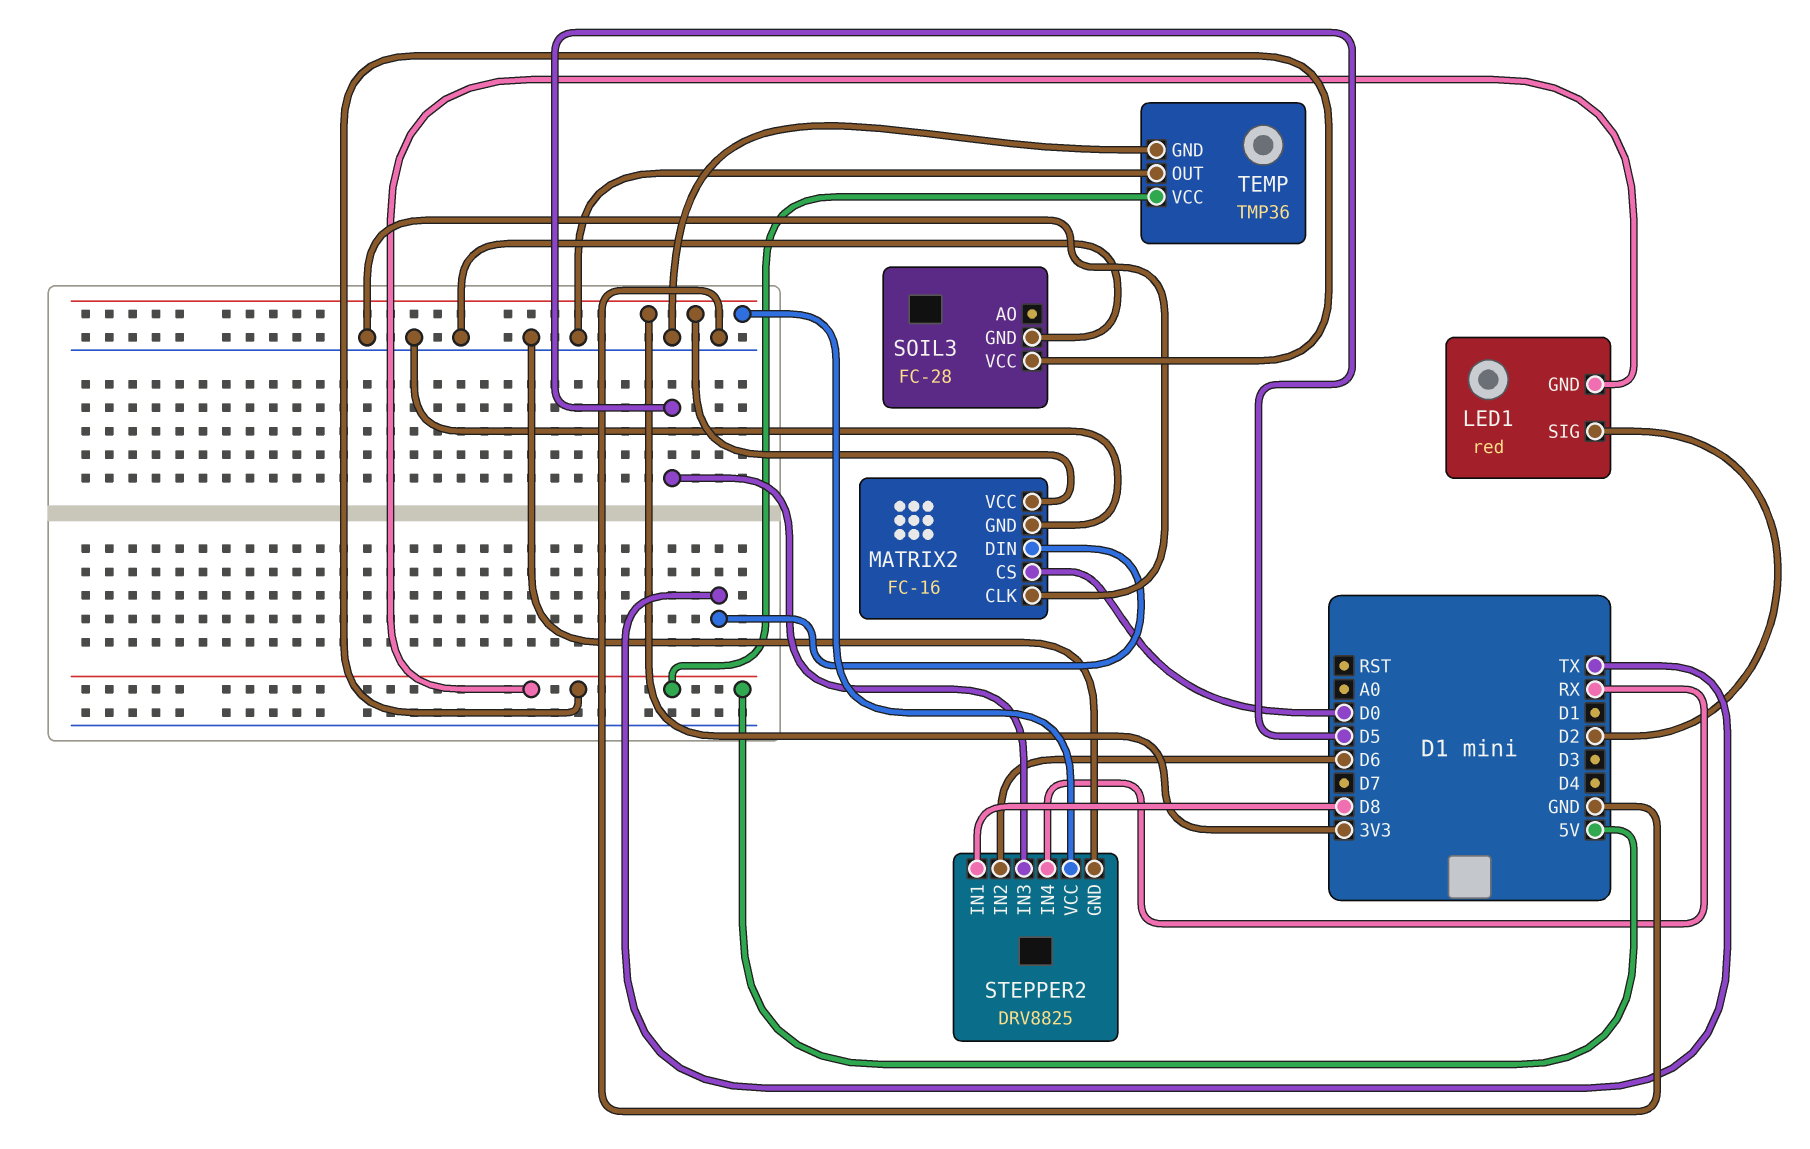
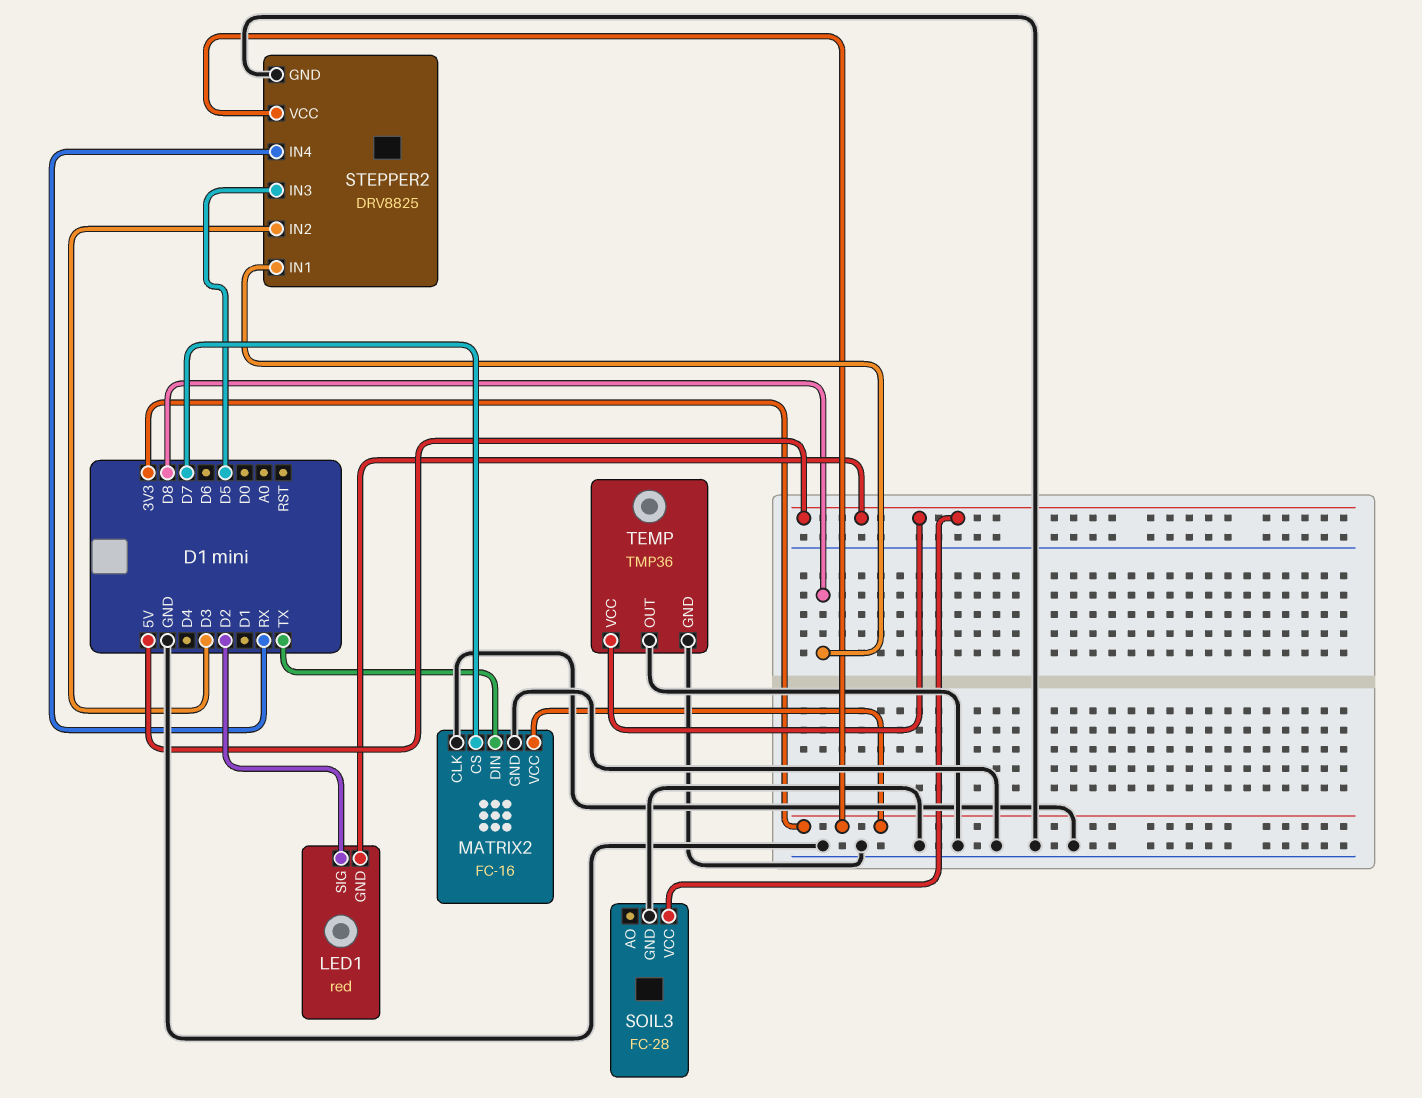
MATRIX2 pin CS: D0 -> D7
STEPPER2 pin IN2: D6 -> D3

